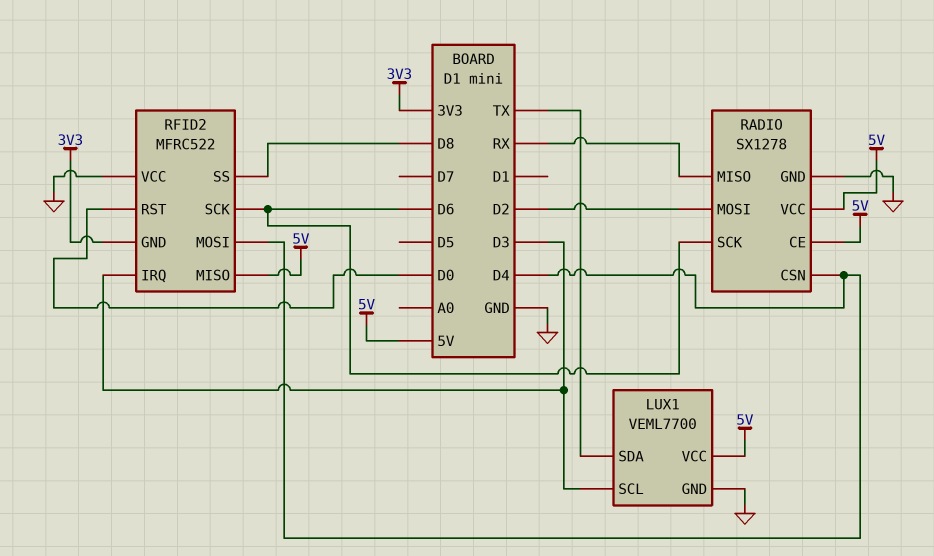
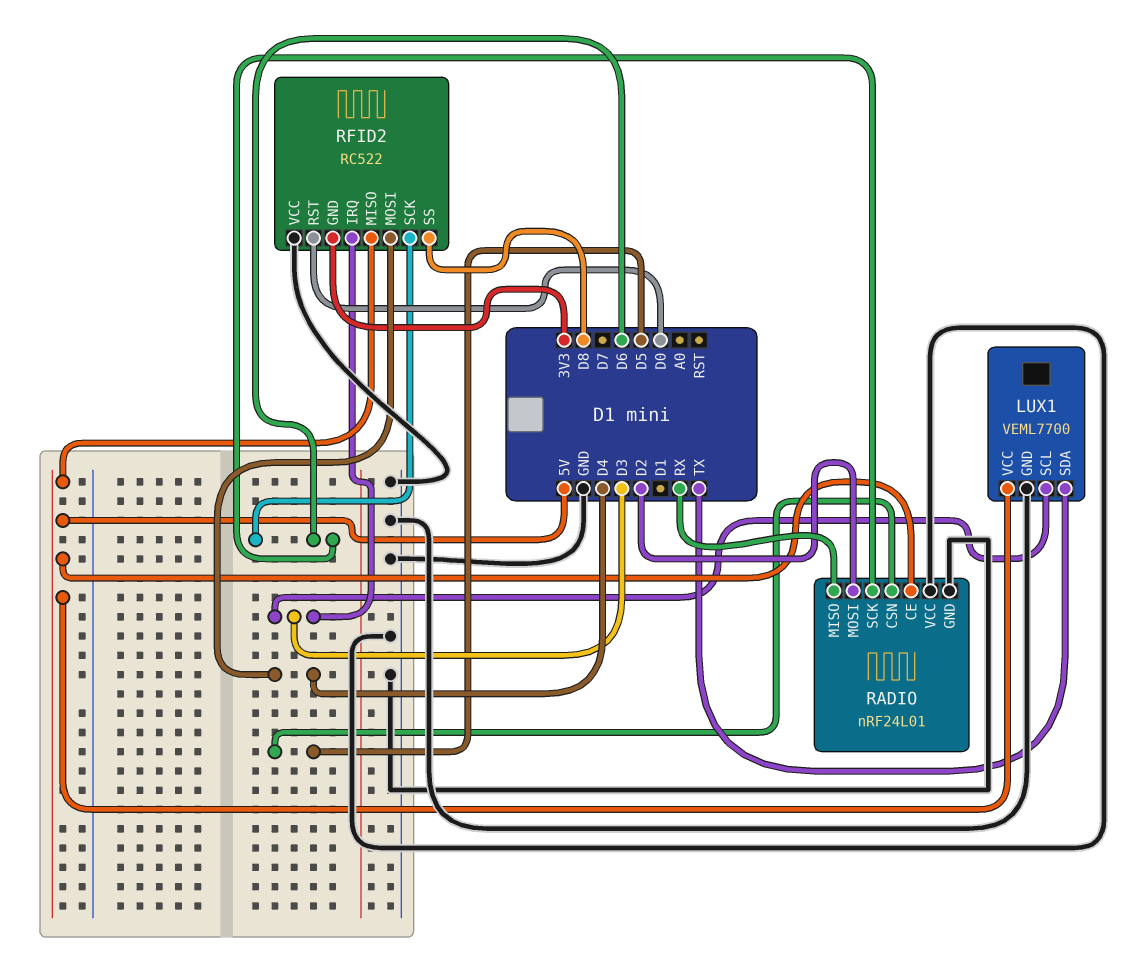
RADIO: SX1278 -> nRF24L01
RADIO pin CSN: D4 -> D5
RADIO pin VCC: 5V -> GND
RFID2: MFRC522 -> RC522

